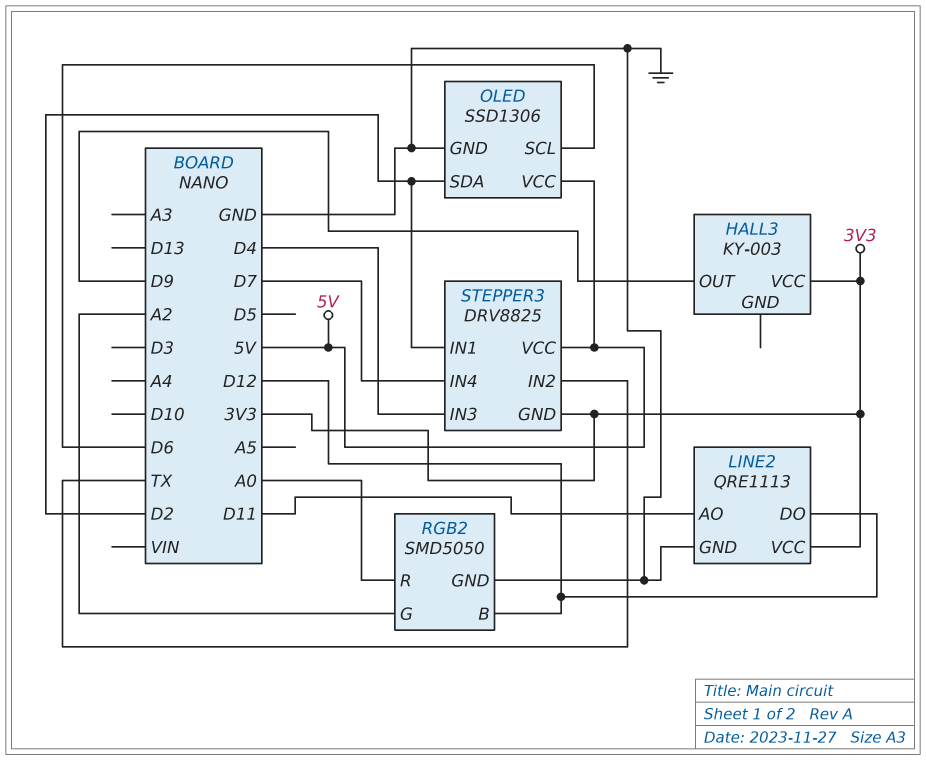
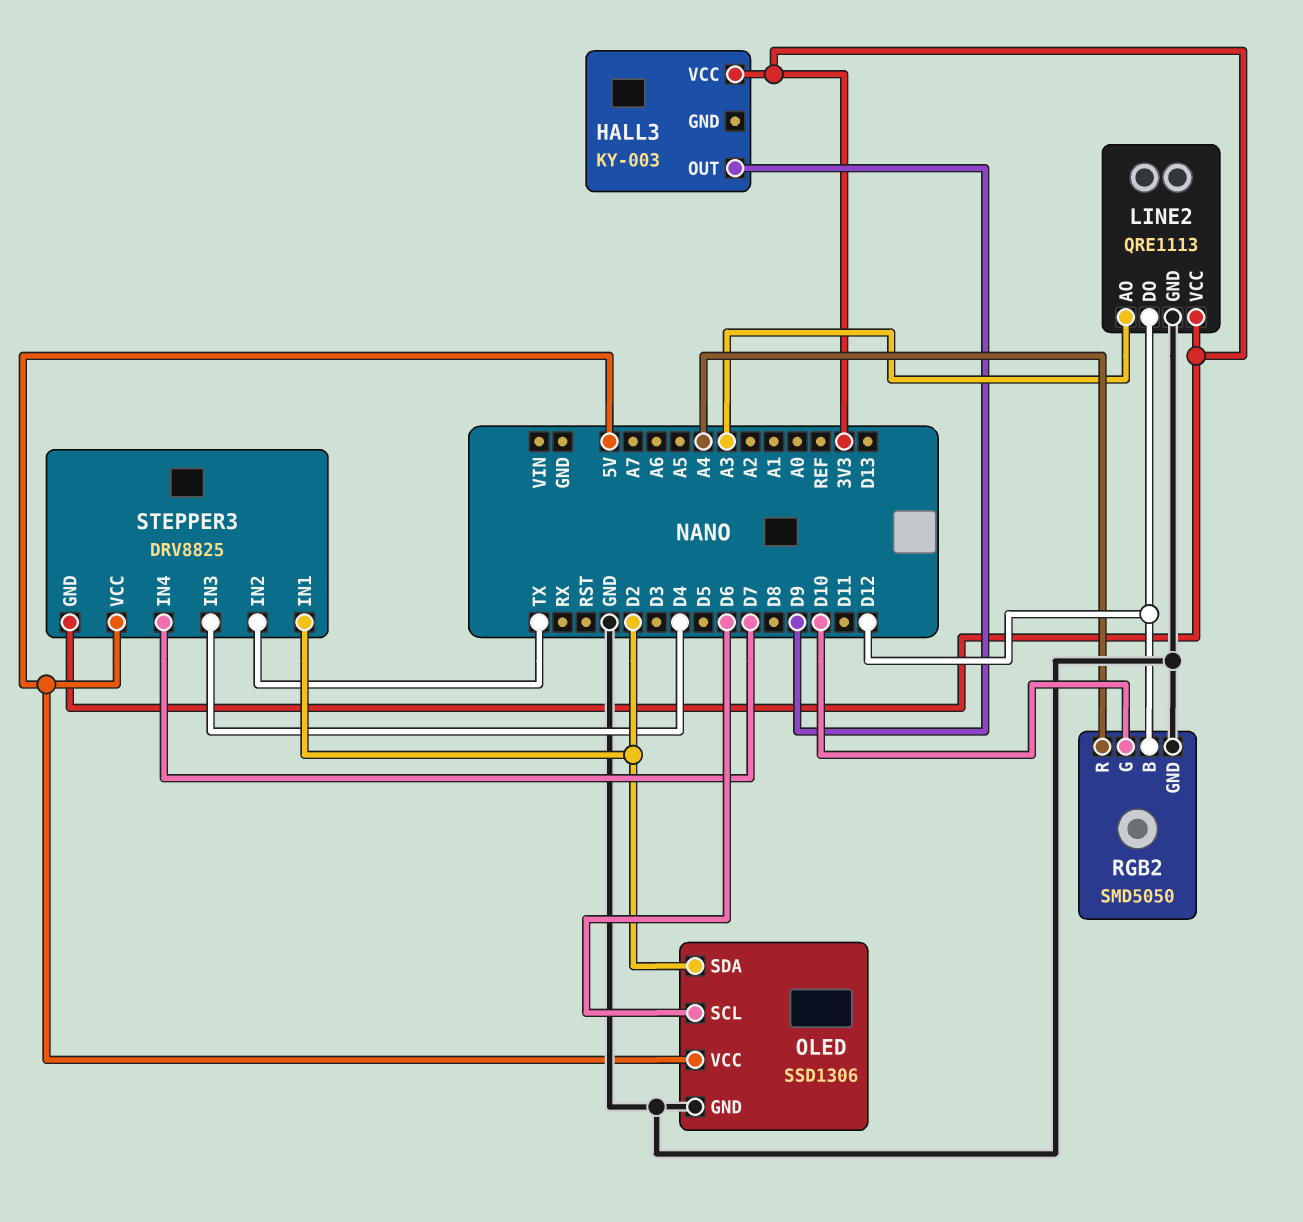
LINE2 pin AO: D11 -> A3
RGB2 pin G: A2 -> D10
RGB2 pin R: A0 -> A4

